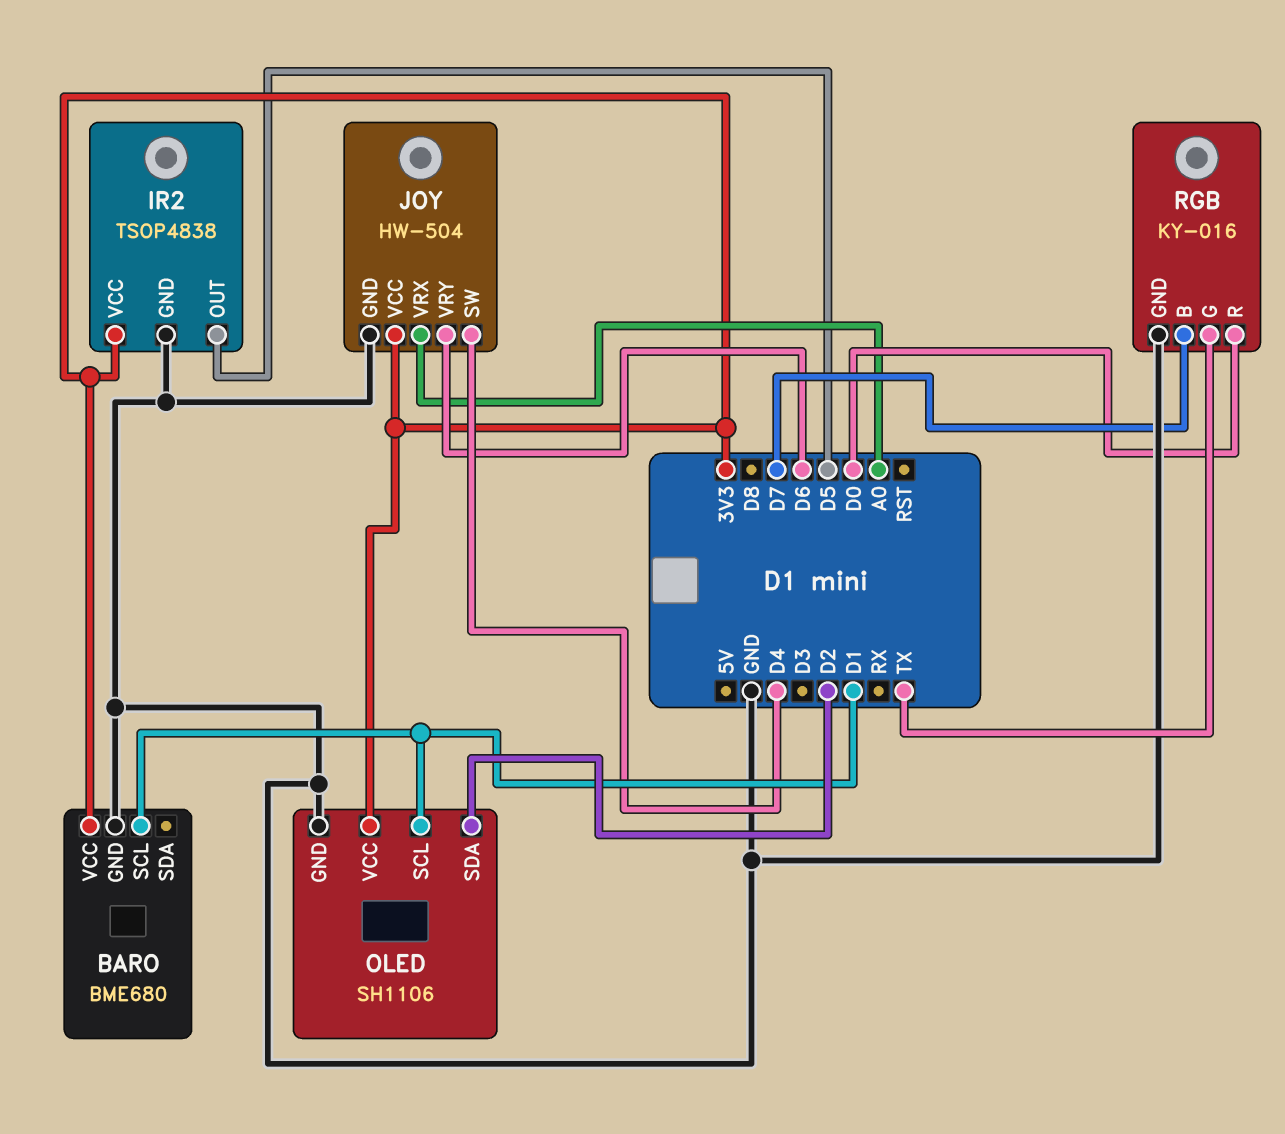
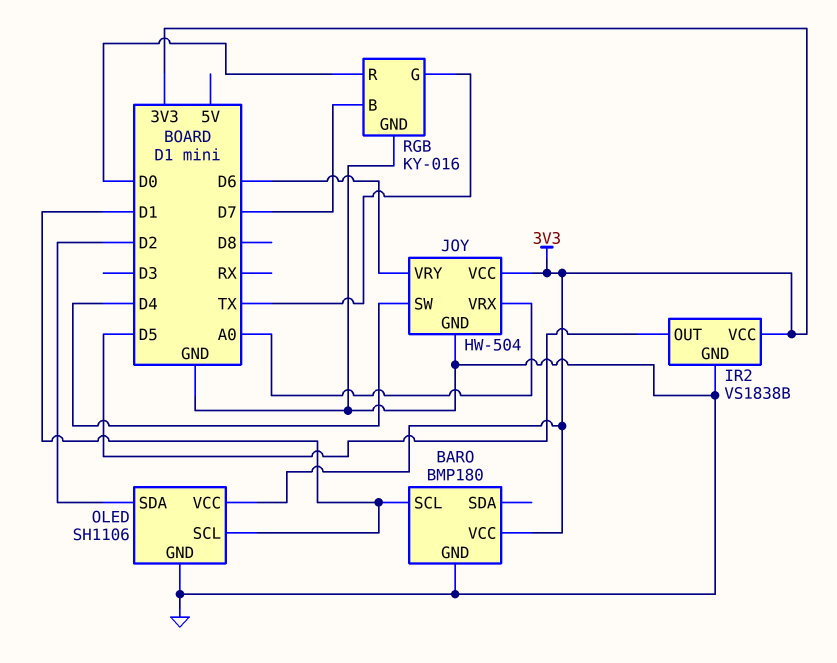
BARO: BME680 -> BMP180
IR2: TSOP4838 -> VS1838B

